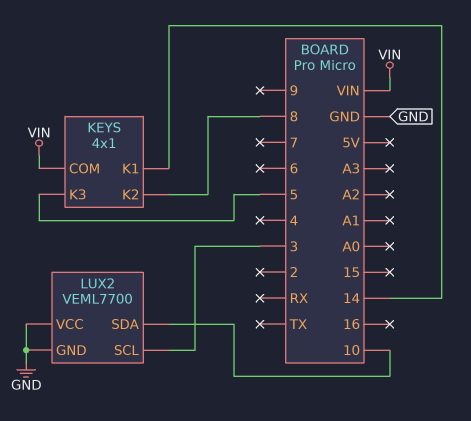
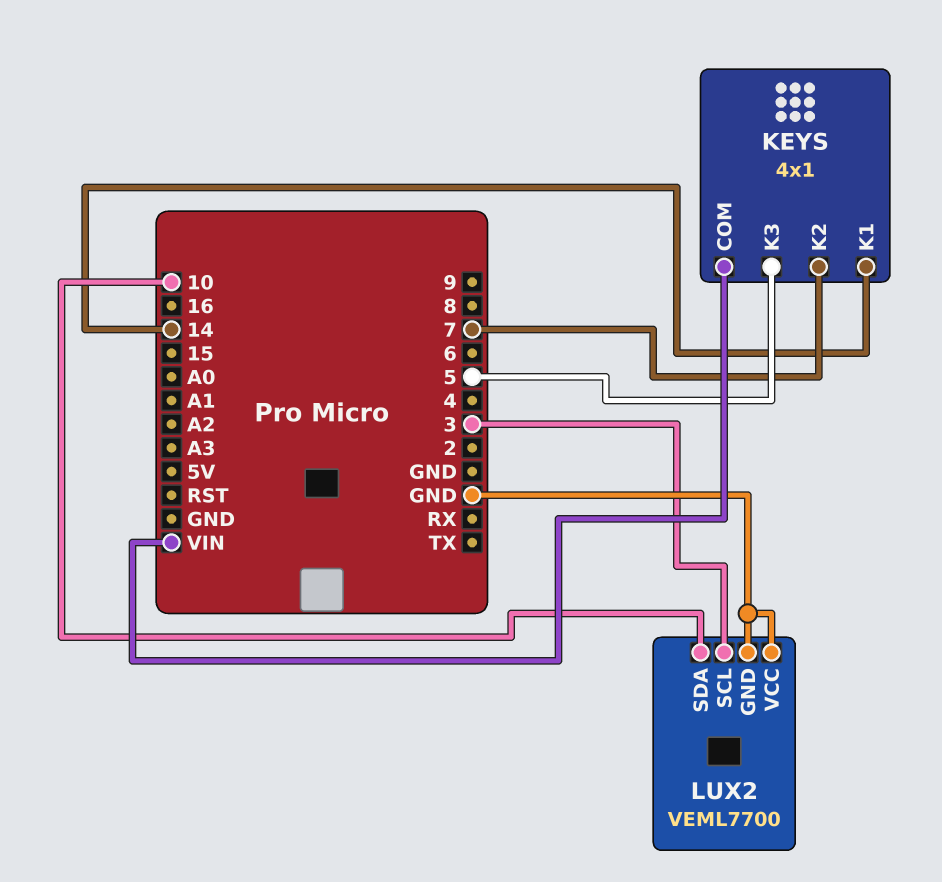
KEYS pin K2: 8 -> 7

